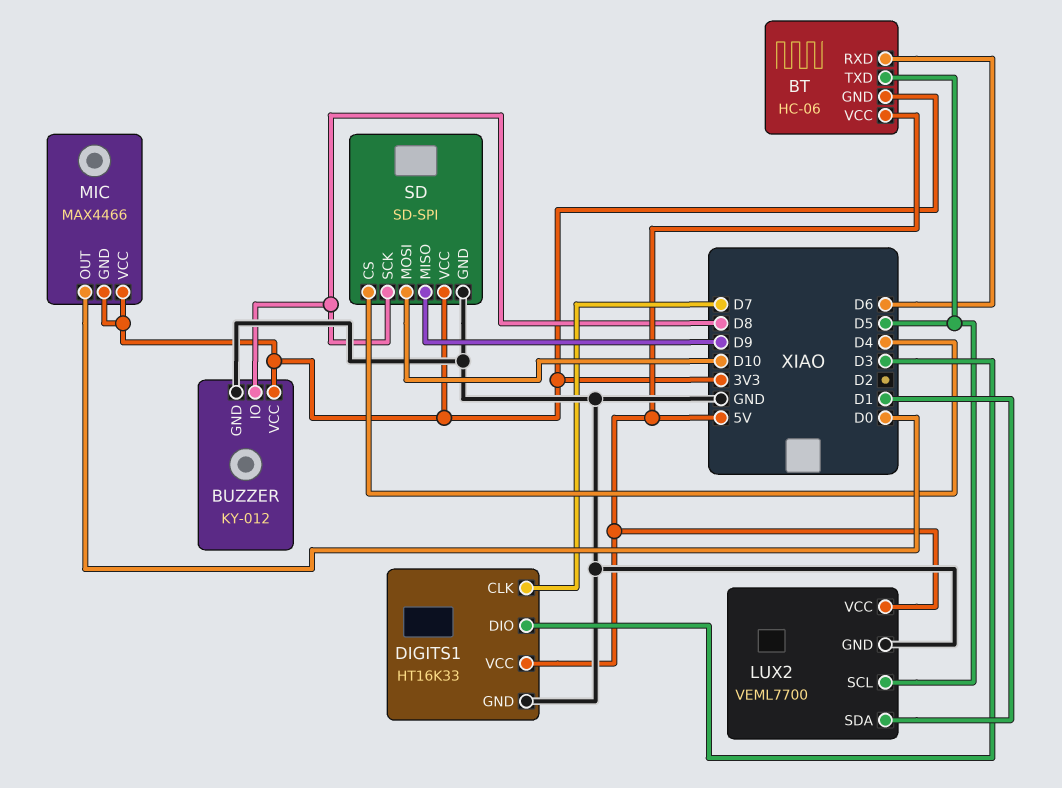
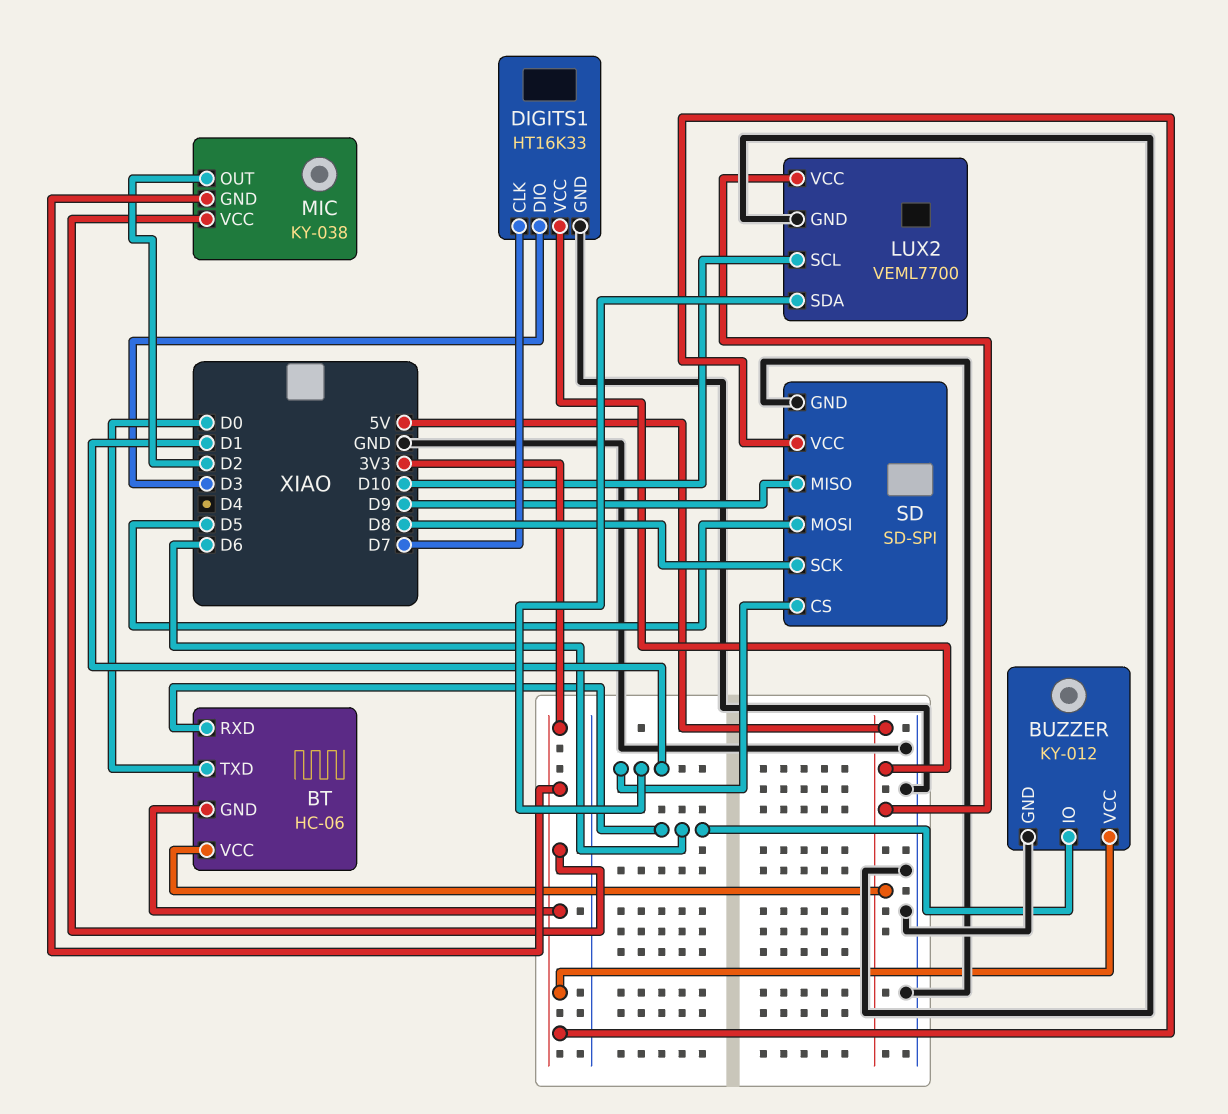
BT pin TXD: D5 -> D0
BUZZER pin IO: D8 -> D6
LUX2 pin SCL: D5 -> D10
MIC: MAX4466 -> KY-038
MIC pin OUT: D0 -> D2
SD pin CS: D4 -> D1
SD pin MOSI: D10 -> D5

